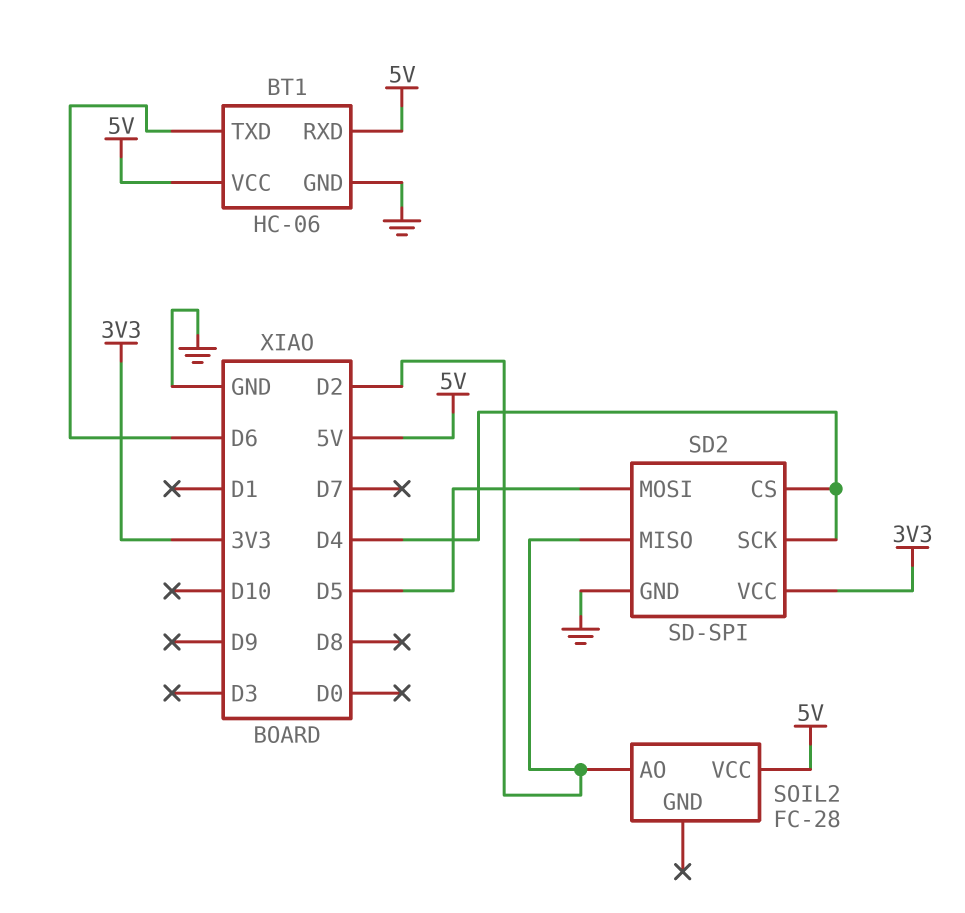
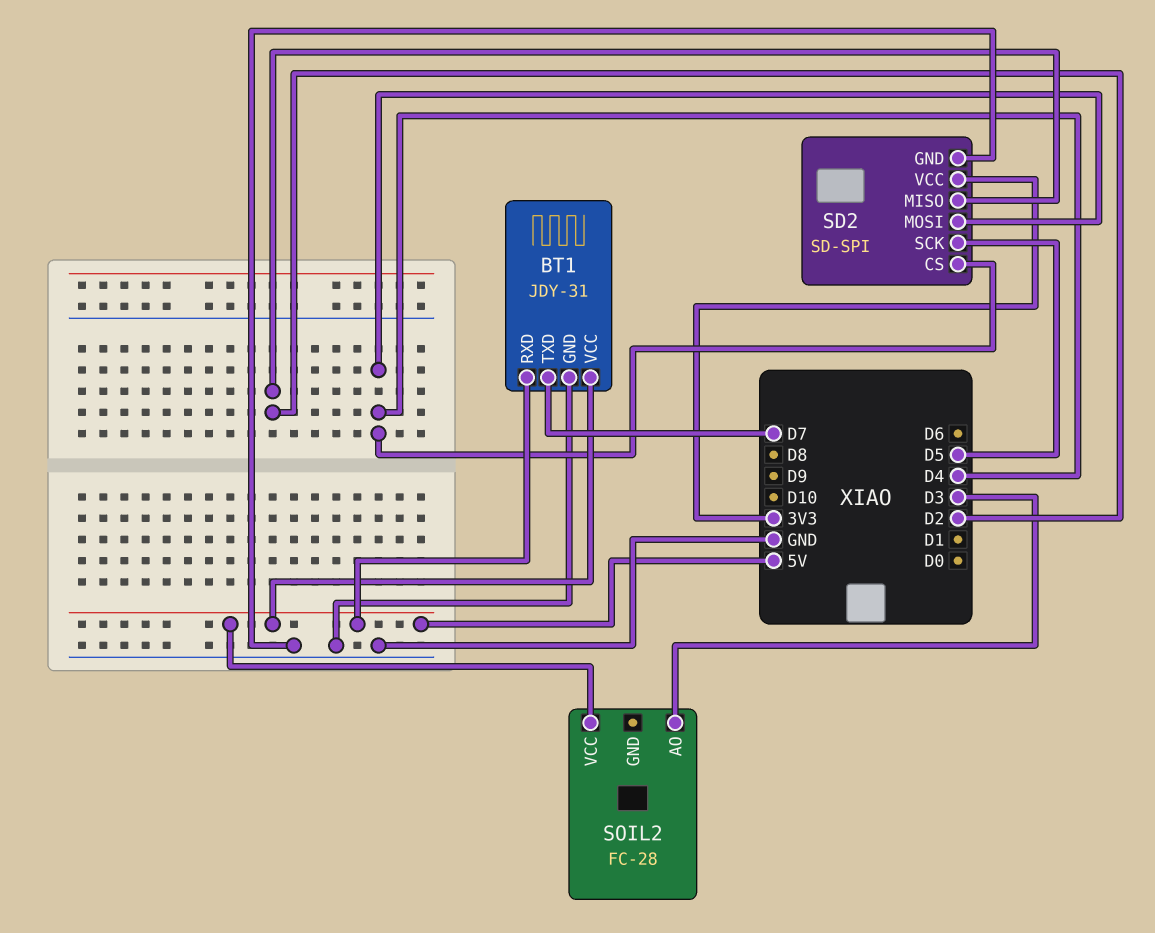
BT1: HC-06 -> JDY-31
BT1 pin TXD: D6 -> D7
SD2 pin MOSI: D5 -> D4
SD2 pin SCK: D4 -> D5
SOIL2 pin AO: D2 -> D3

